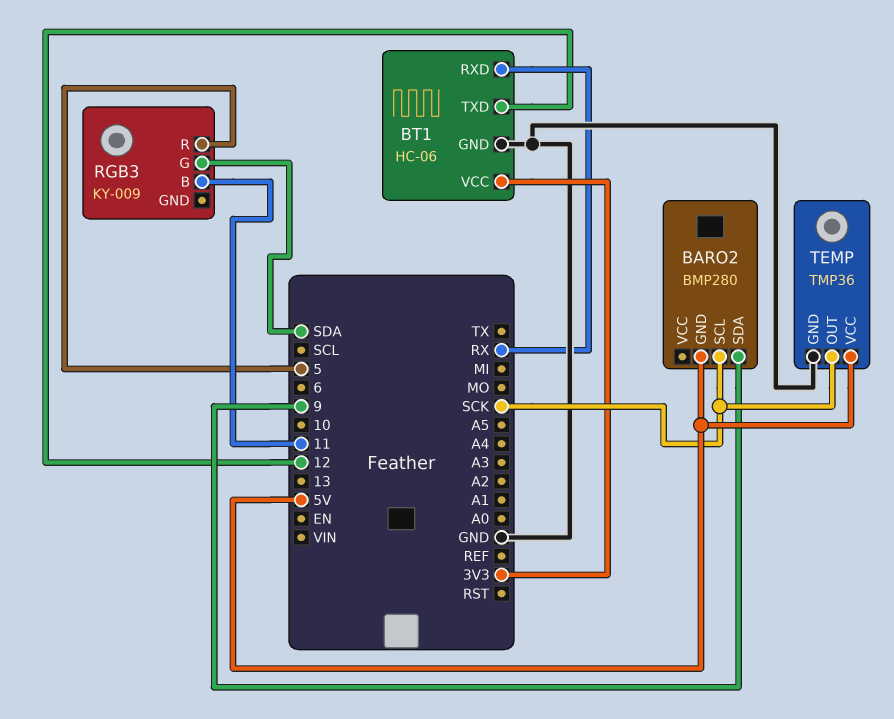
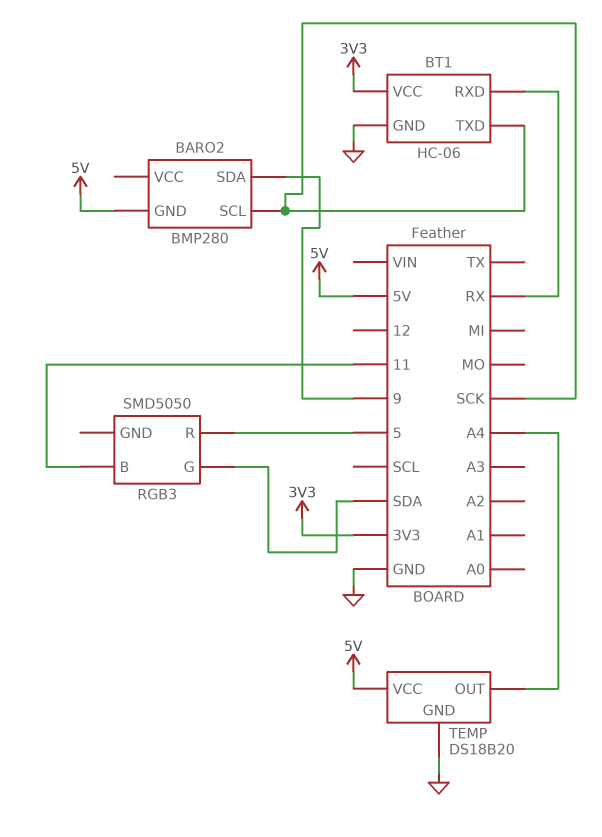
BT1 pin TXD: 12 -> SCK
RGB3: KY-009 -> SMD5050
TEMP: TMP36 -> DS18B20
TEMP pin OUT: SCK -> A4

